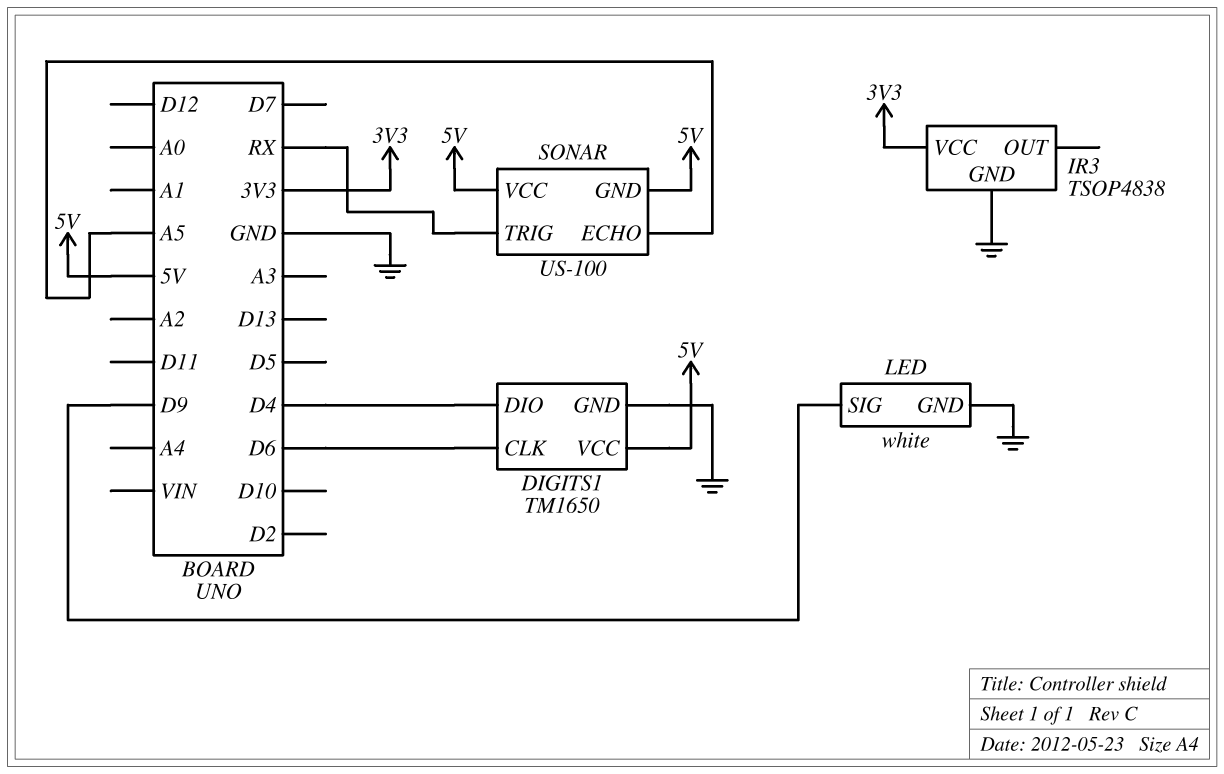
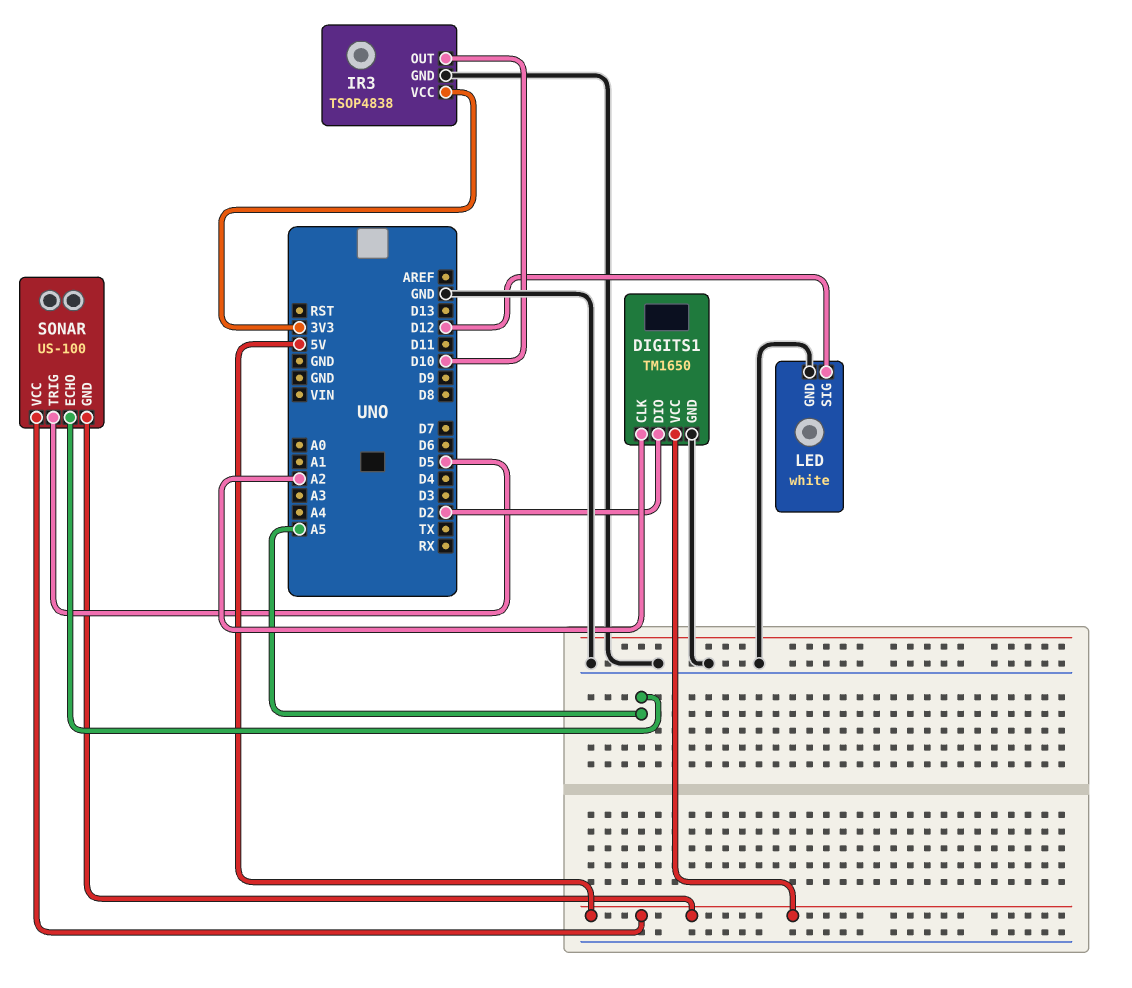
DIGITS1 pin CLK: D6 -> A2
DIGITS1 pin DIO: D4 -> D2
IR3 pin OUT: none -> D10
LED pin SIG: D9 -> D12
SONAR pin TRIG: RX -> D5

